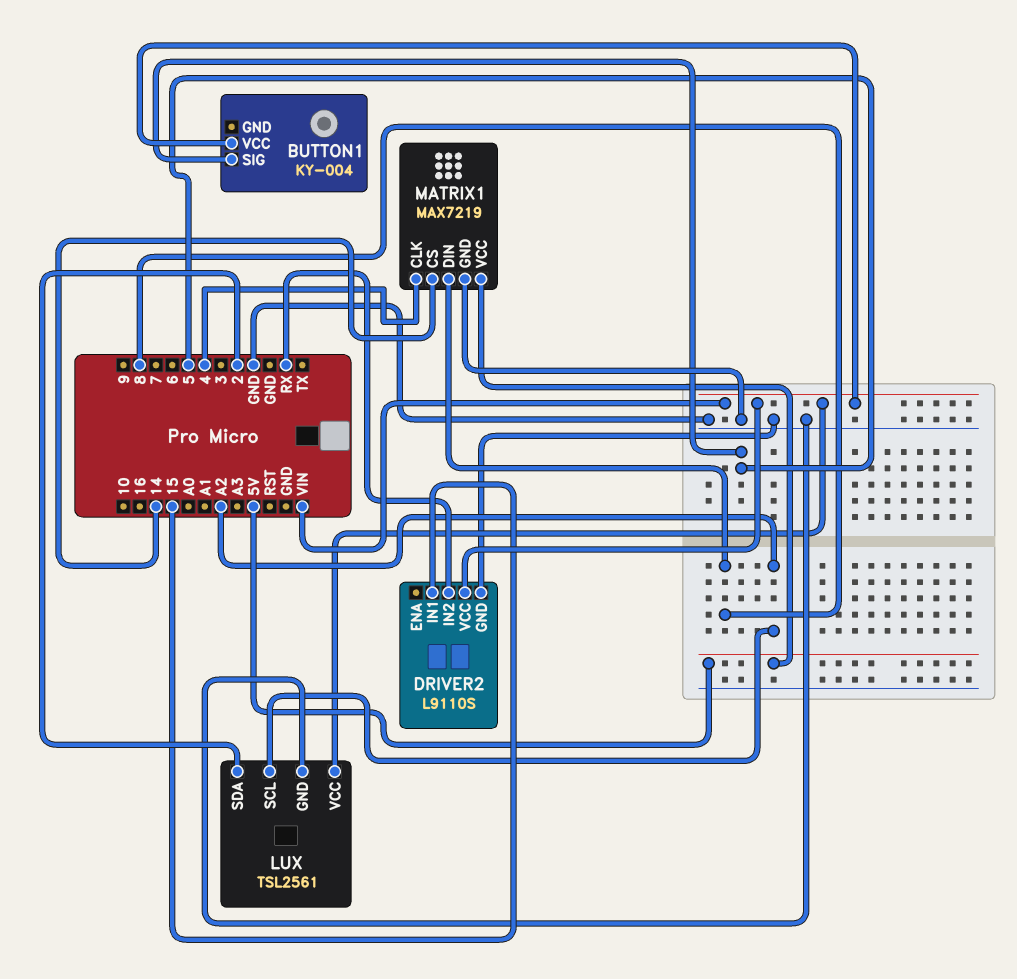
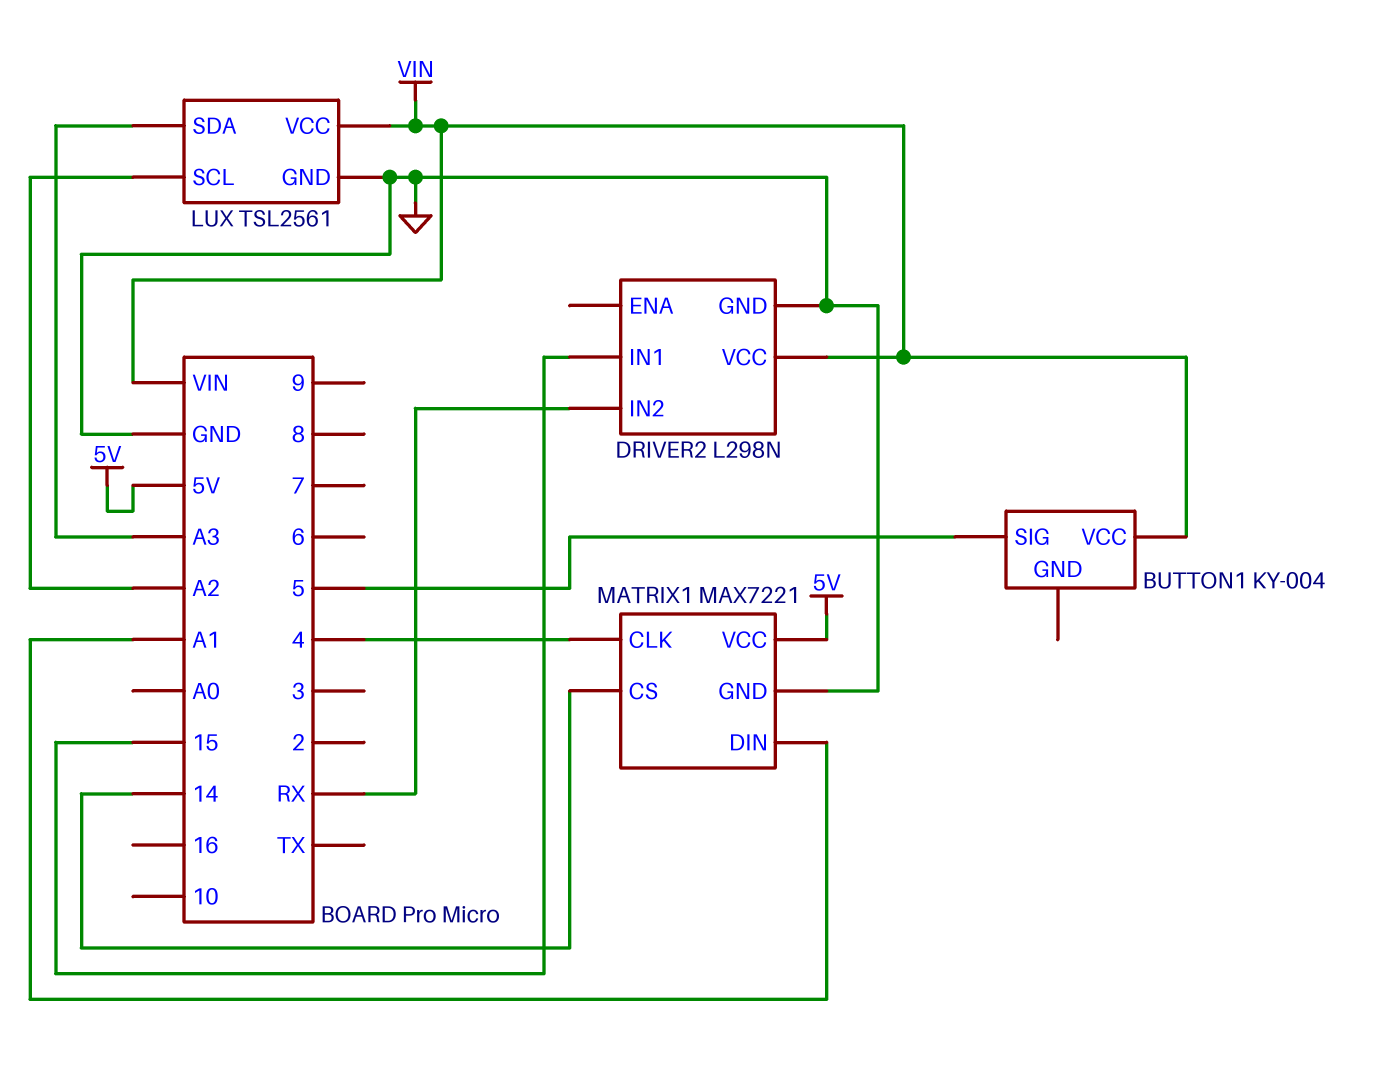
DRIVER2: L9110S -> L298N
LUX pin SDA: 2 -> A3
MATRIX1: MAX7219 -> MAX7221
MATRIX1 pin DIN: 8 -> A1

